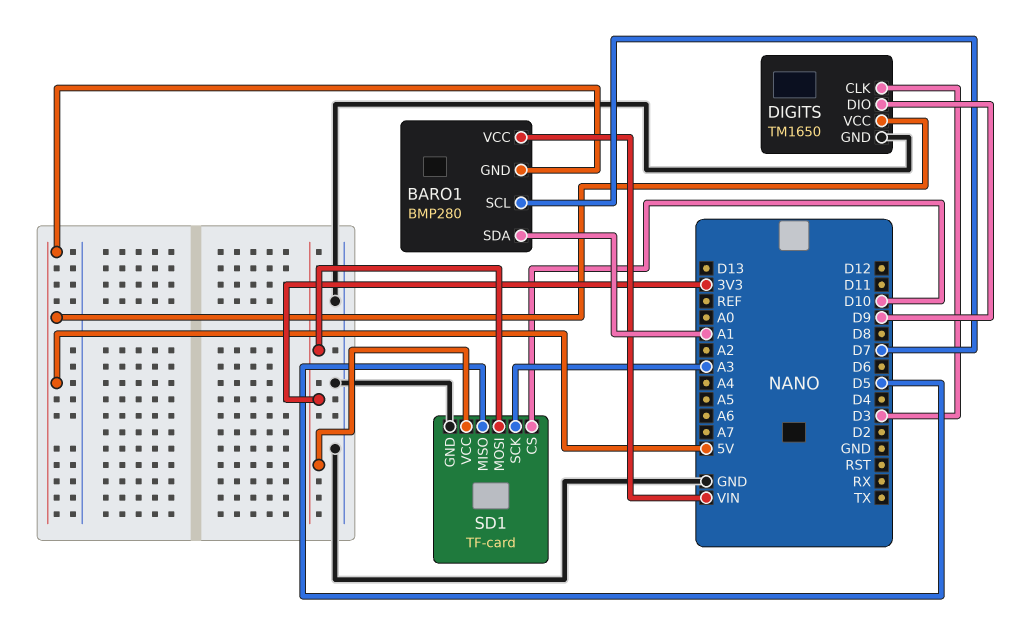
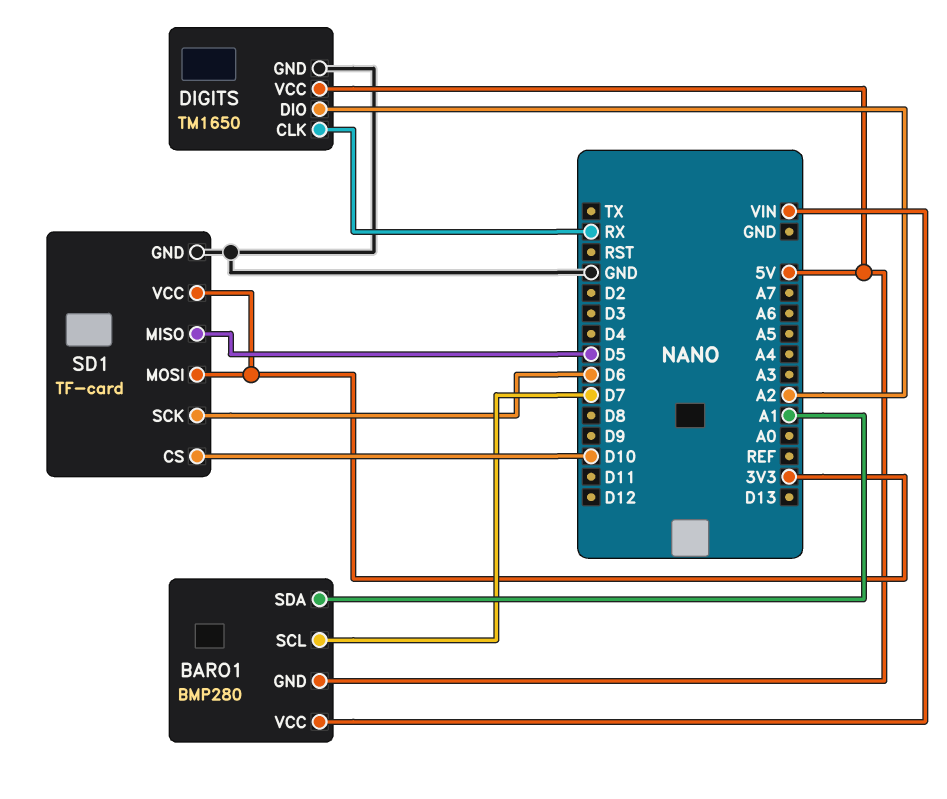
DIGITS pin CLK: D3 -> RX
DIGITS pin DIO: D9 -> A2
SD1 pin SCK: A3 -> D6

